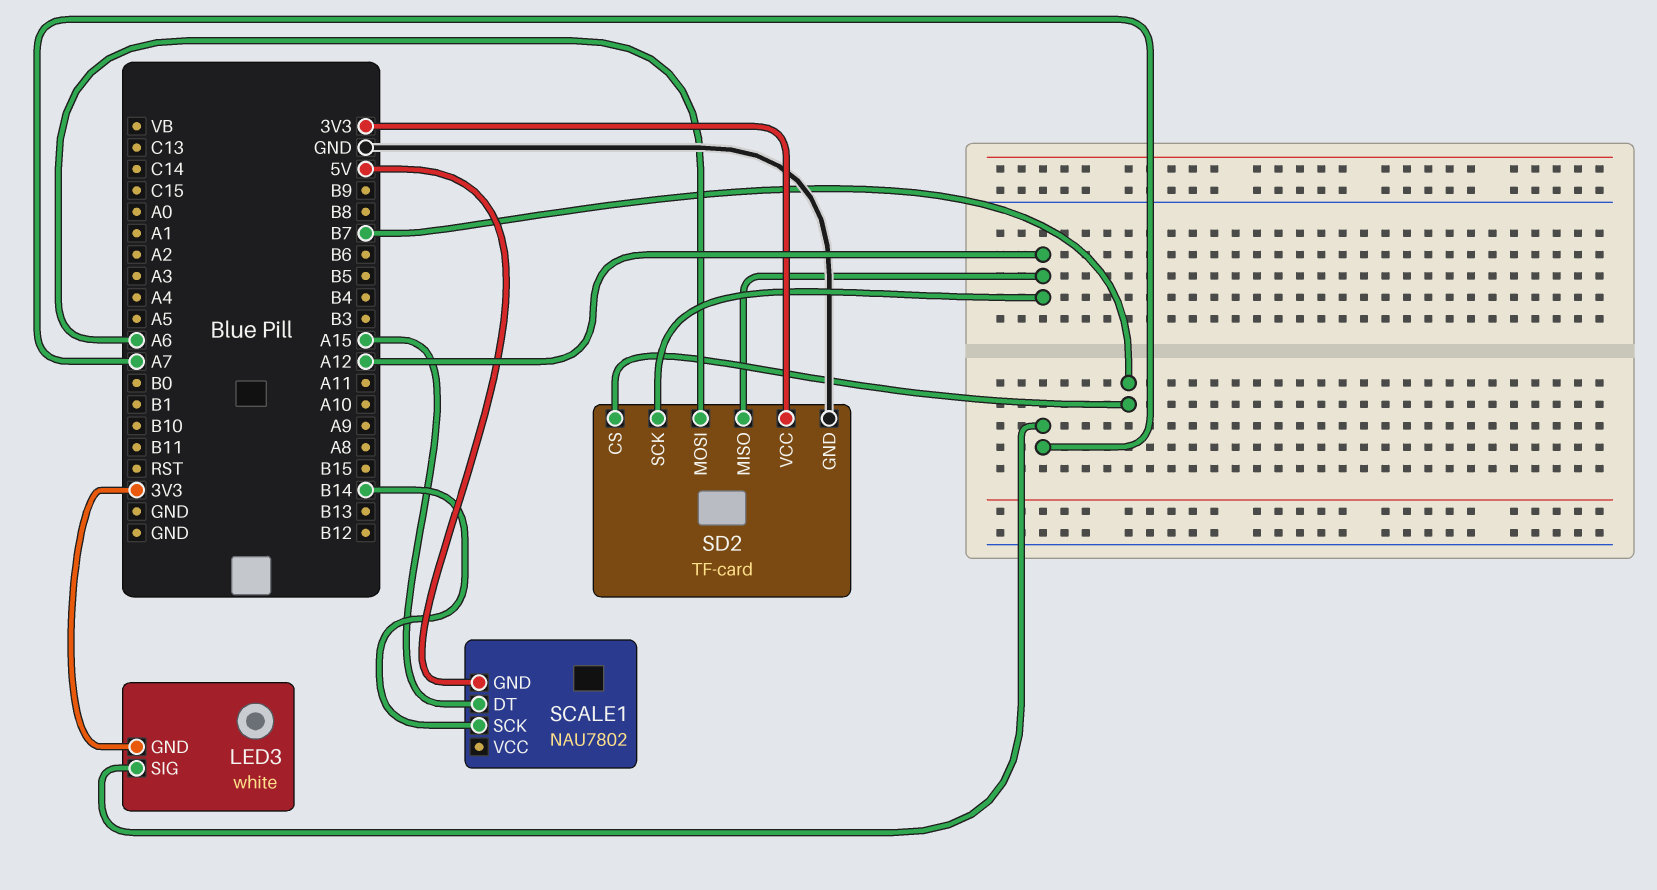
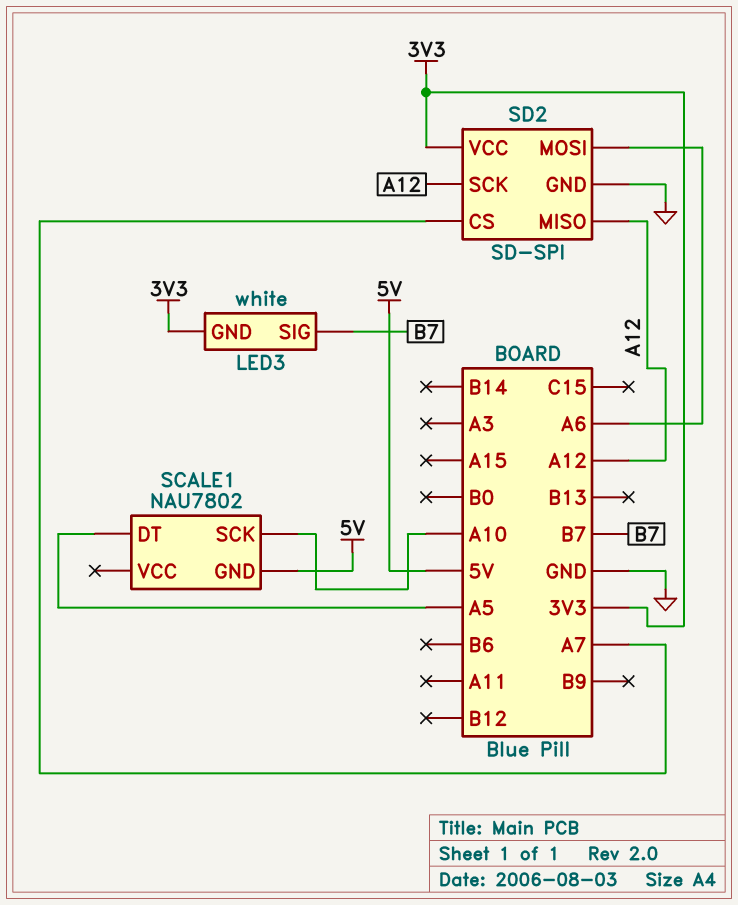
LED3 pin SIG: A7 -> B7
SCALE1 pin DT: A15 -> A5
SCALE1 pin SCK: B14 -> A10
SD2: TF-card -> SD-SPI
SD2 pin CS: B7 -> A7

